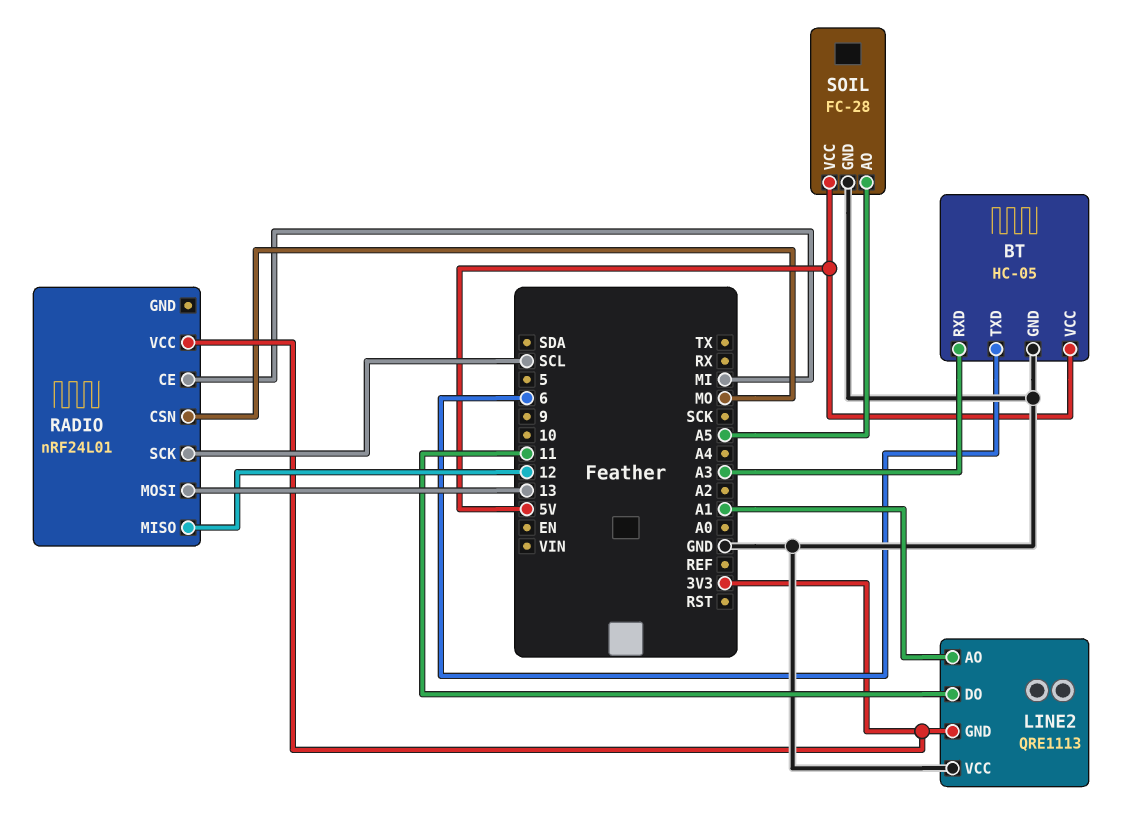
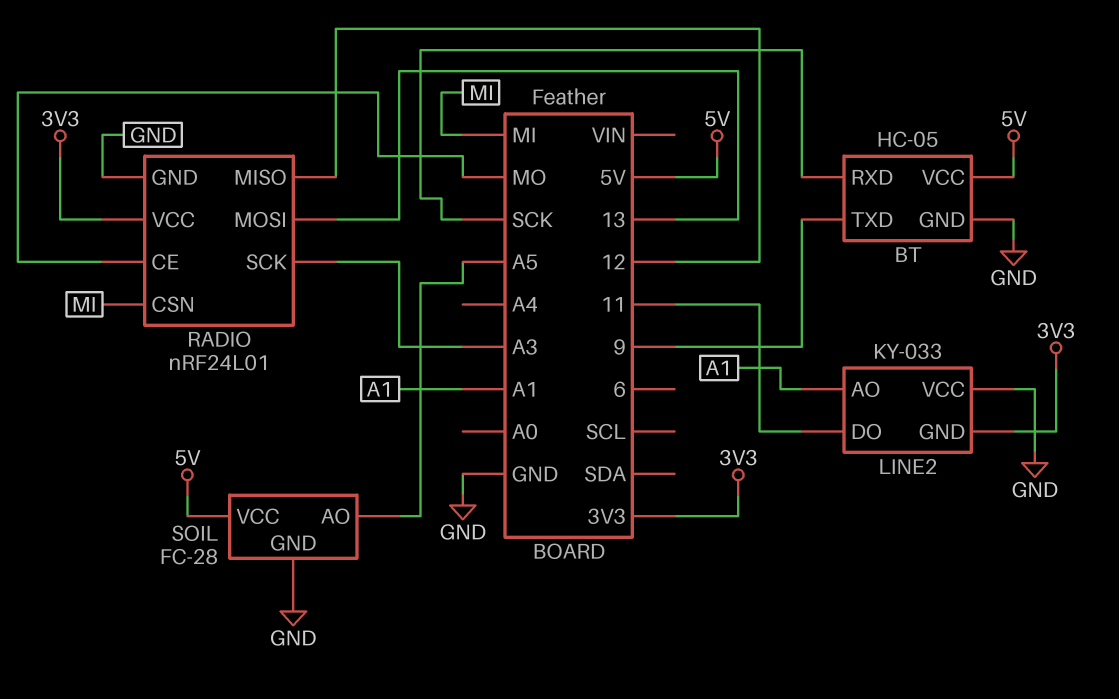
BT pin RXD: A3 -> SCK
BT pin TXD: 6 -> 9
LINE2: QRE1113 -> KY-033
RADIO pin CE: MI -> MO
RADIO pin CSN: MO -> MI
RADIO pin GND: none -> GND
RADIO pin SCK: SCL -> A3

